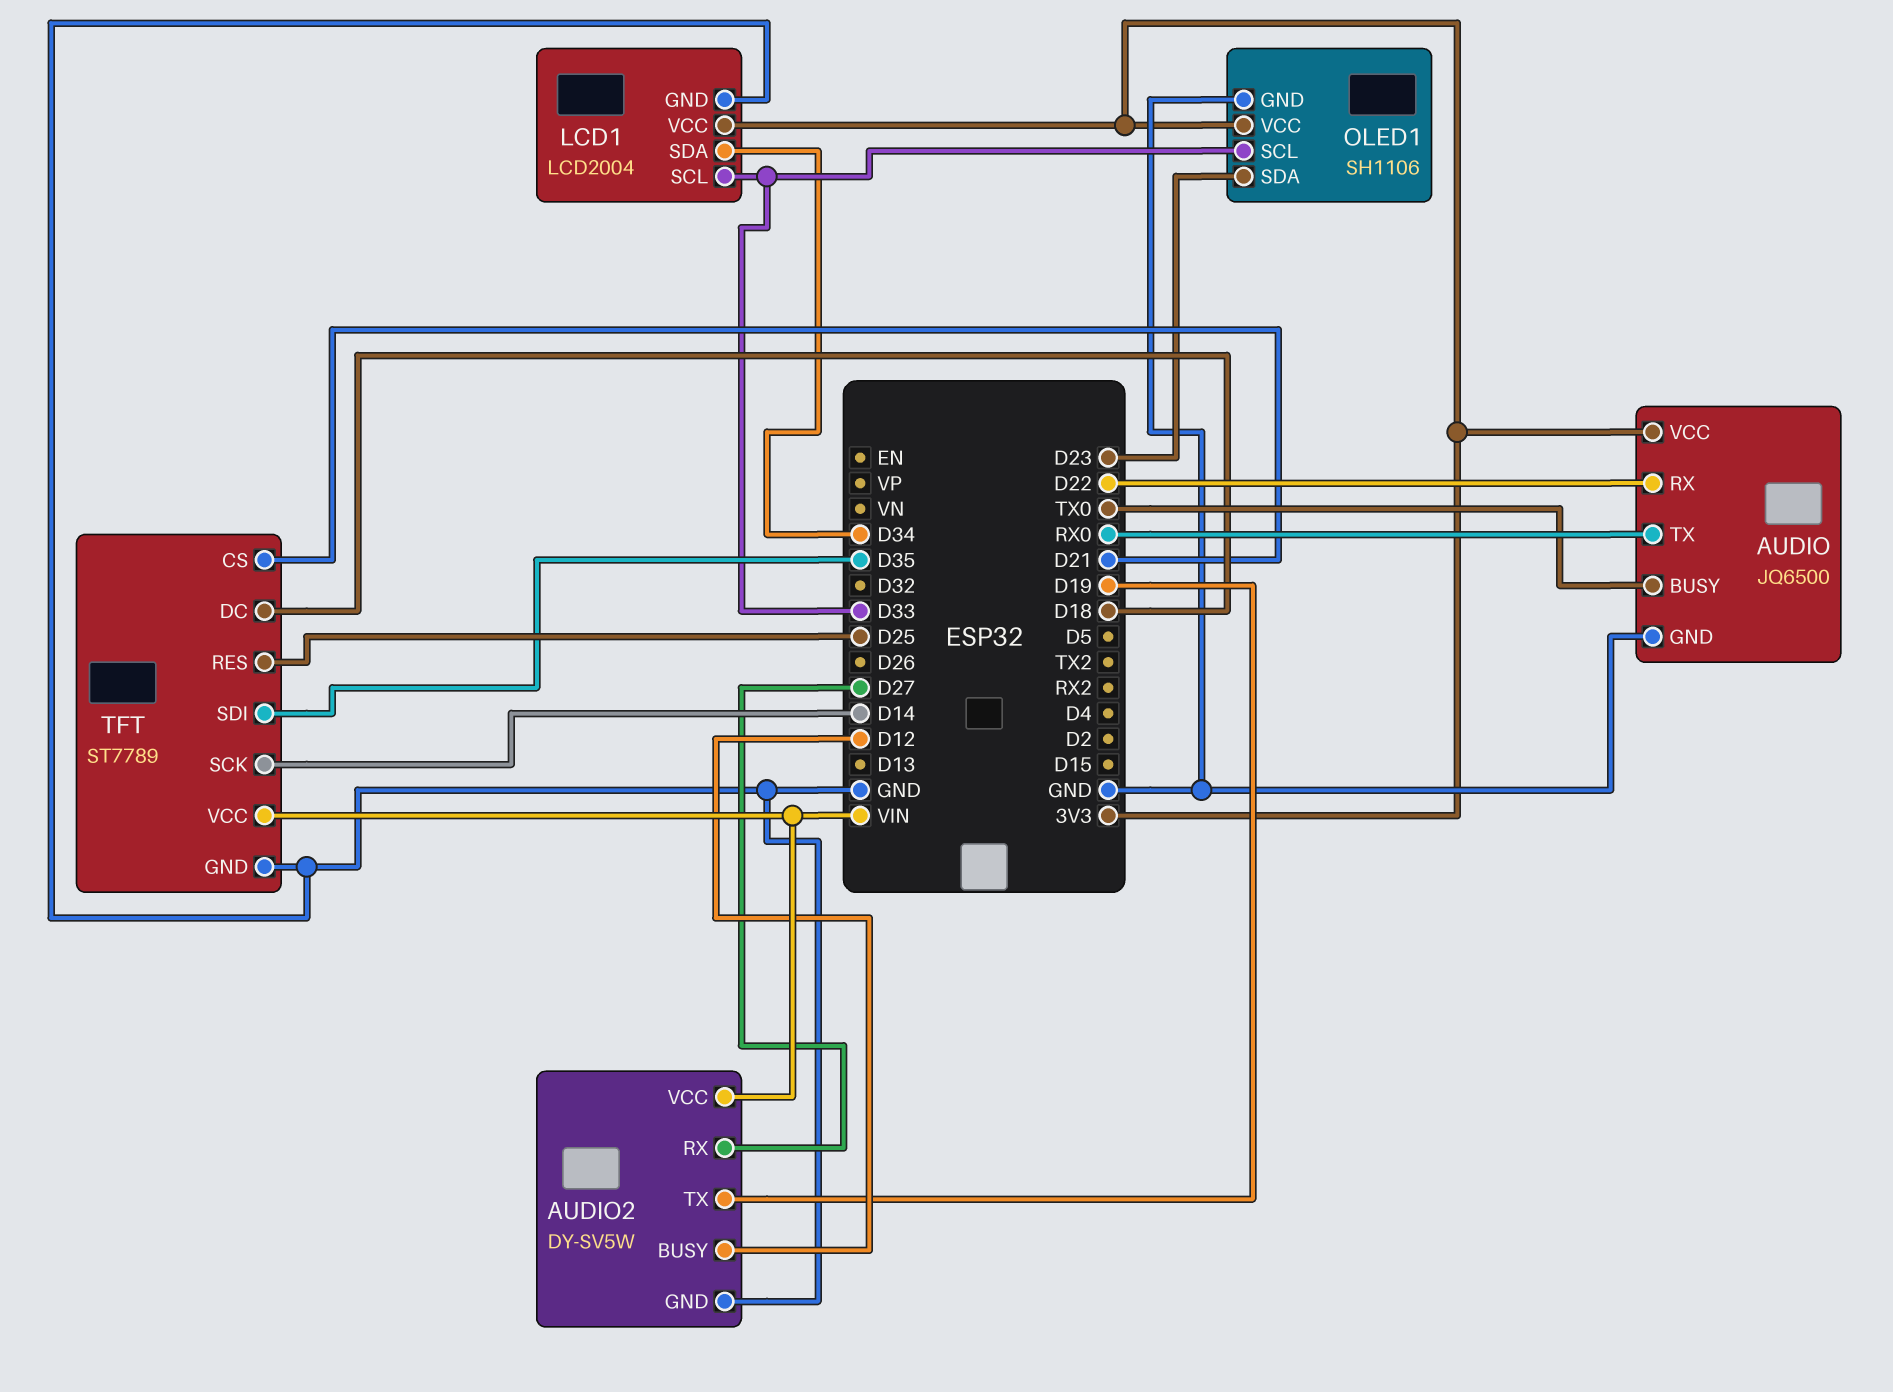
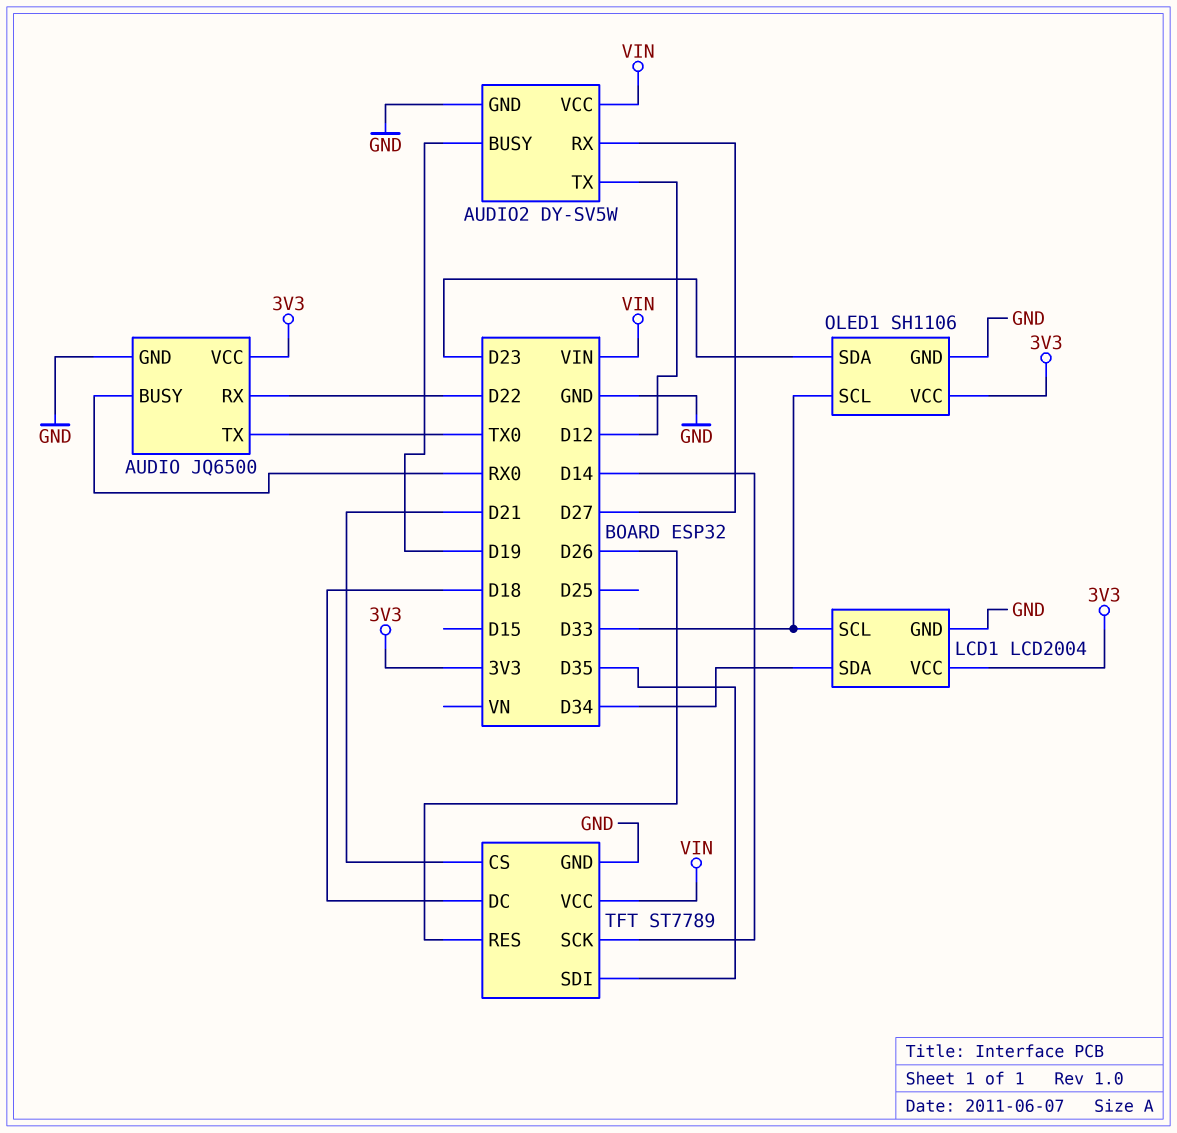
AUDIO pin BUSY: TX0 -> RX0
AUDIO pin TX: RX0 -> TX0
AUDIO2 pin BUSY: D12 -> D19
AUDIO2 pin TX: D19 -> D12
TFT pin RES: D25 -> D26

